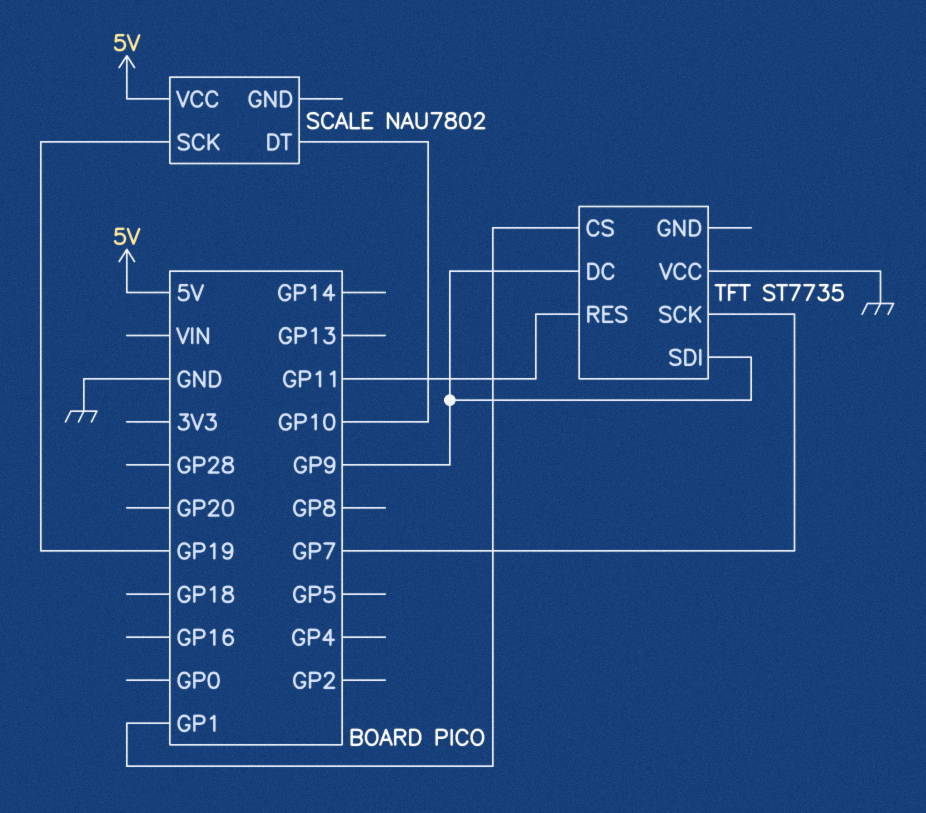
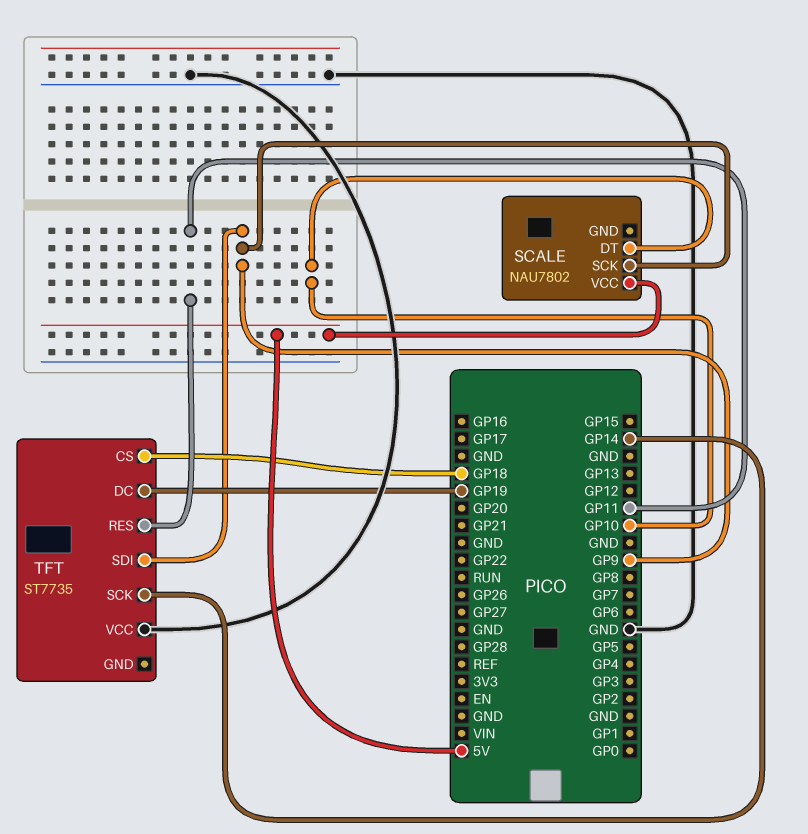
SCALE pin SCK: GP19 -> GP9
TFT pin CS: GP1 -> GP18
TFT pin DC: GP9 -> GP19
TFT pin SCK: GP7 -> GP14

